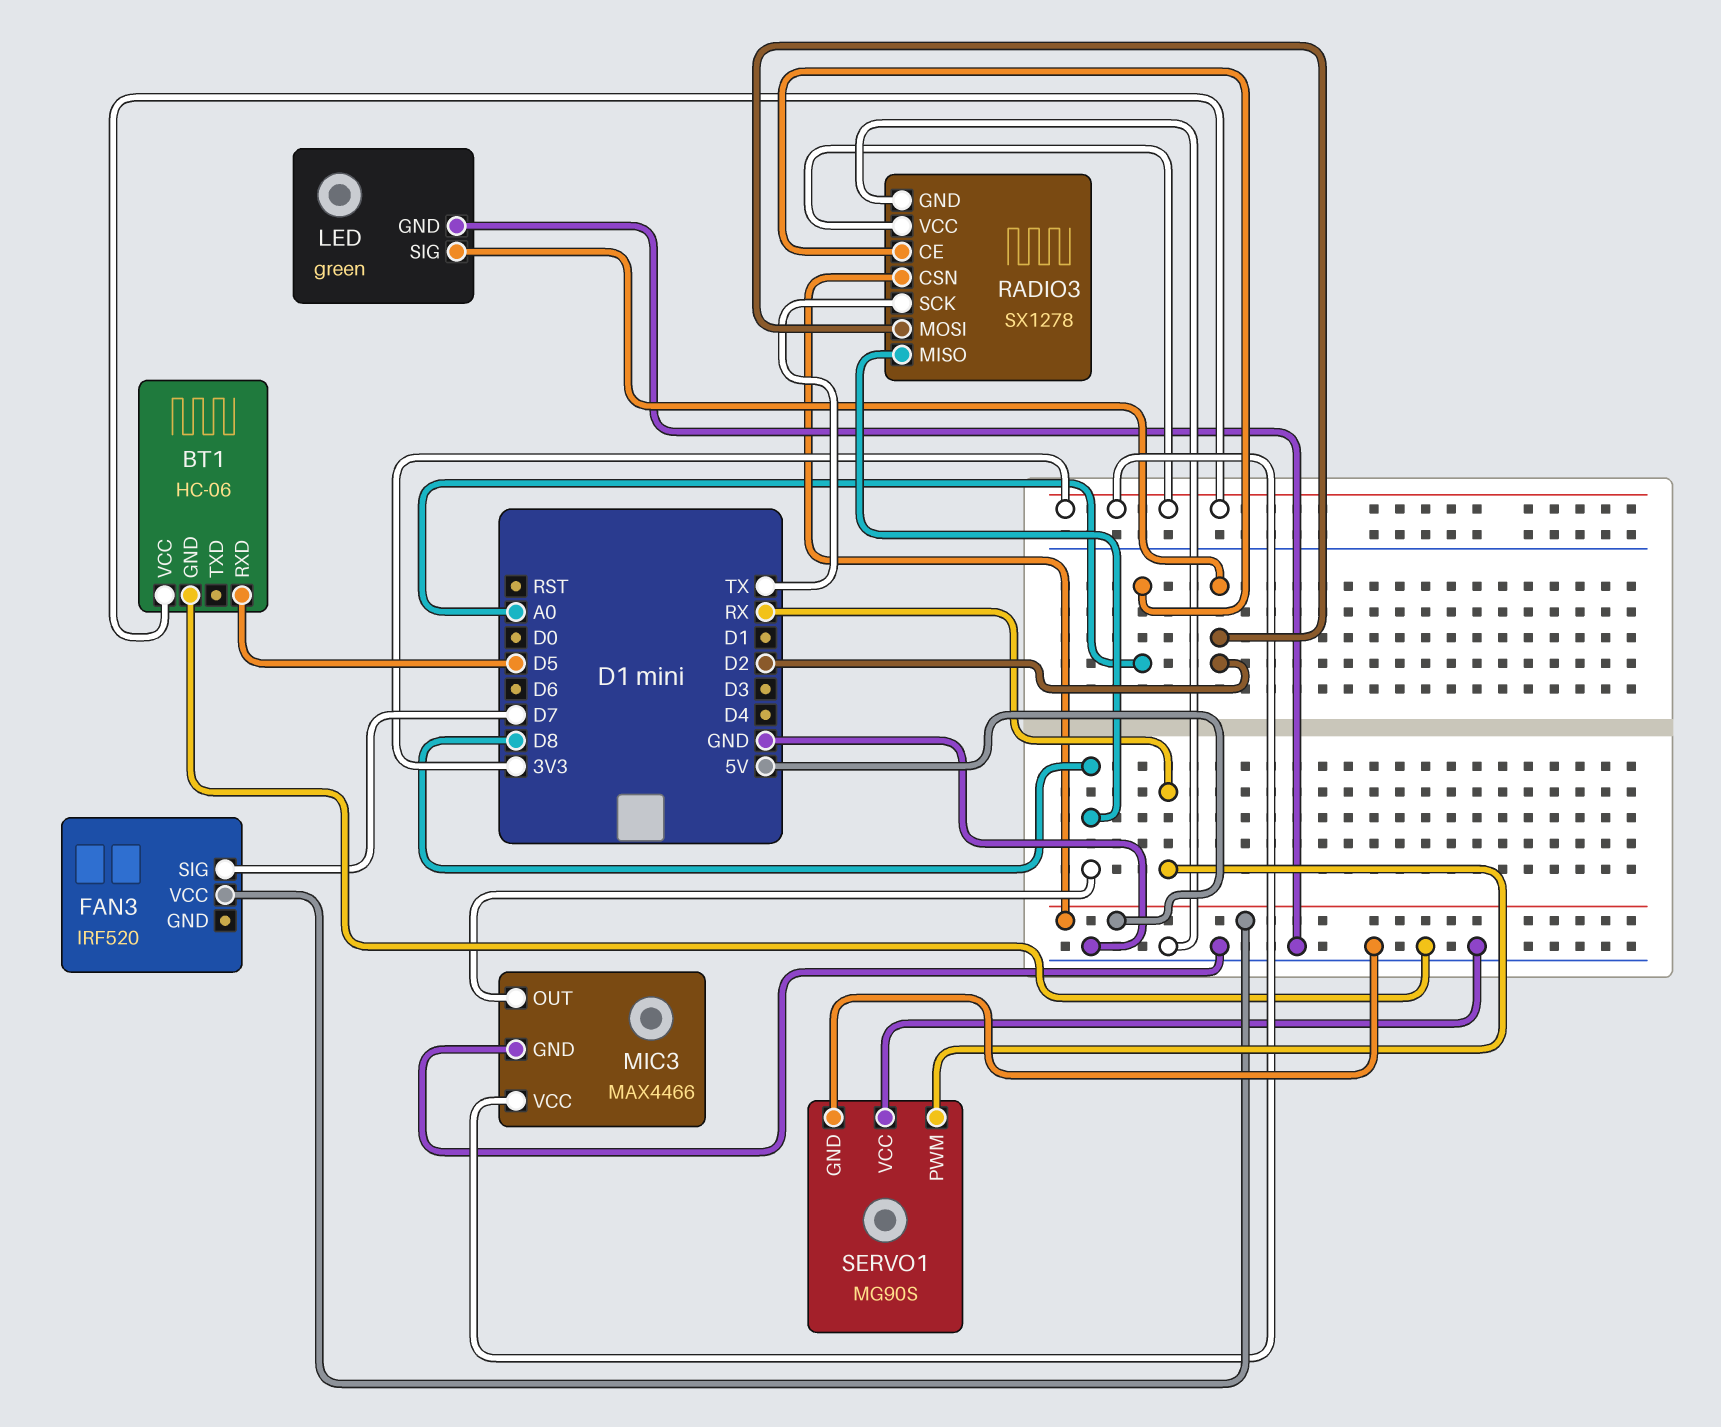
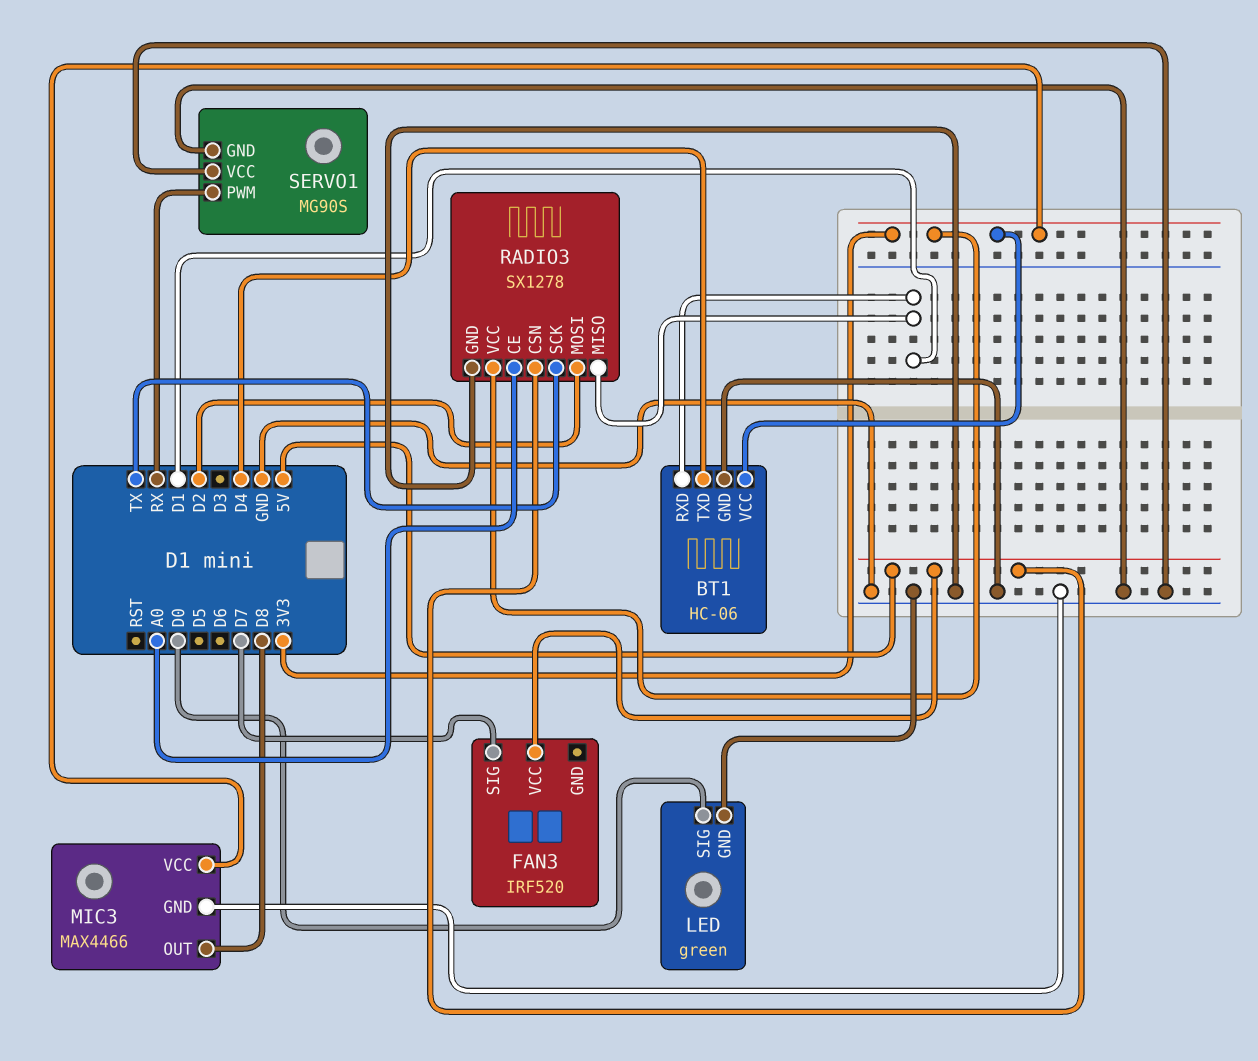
BT1 pin RXD: D5 -> D1
BT1 pin TXD: none -> D4
LED pin SIG: D2 -> D0
RADIO3 pin MISO: D8 -> D1

